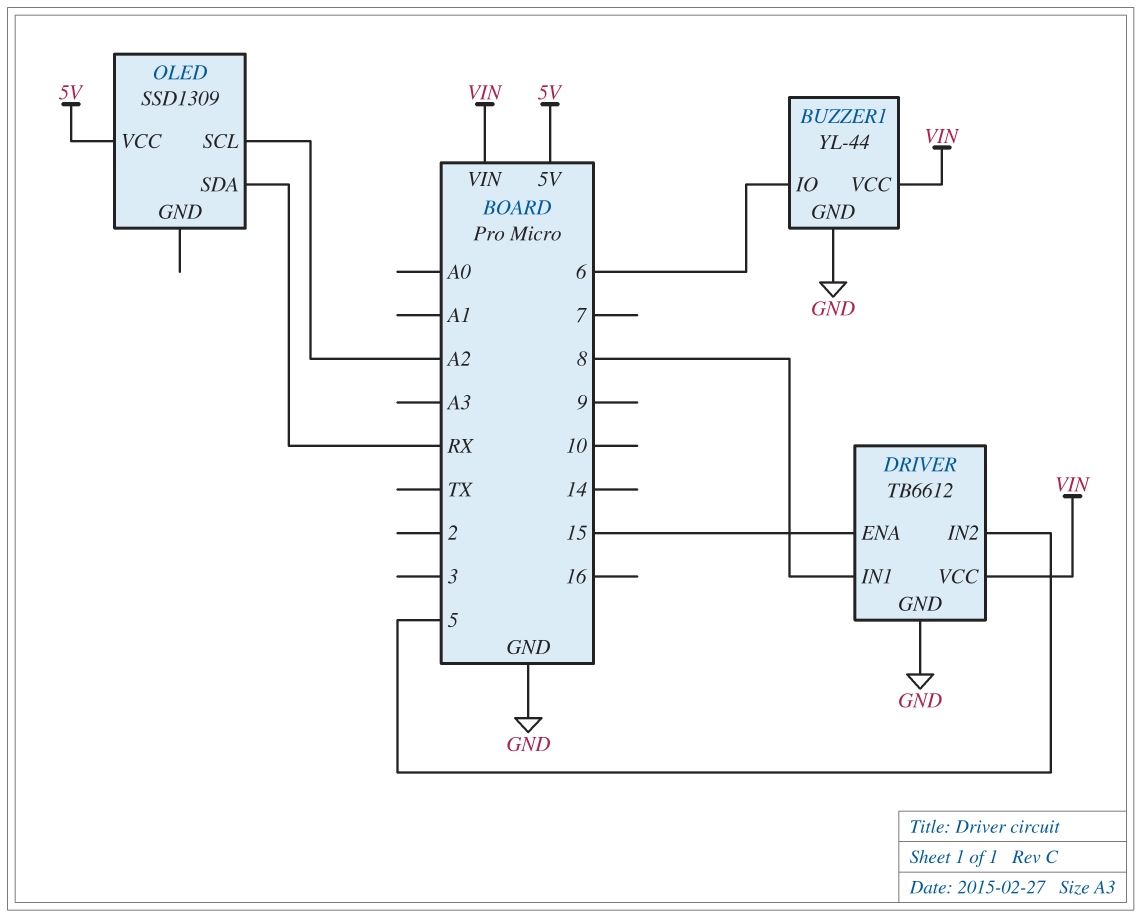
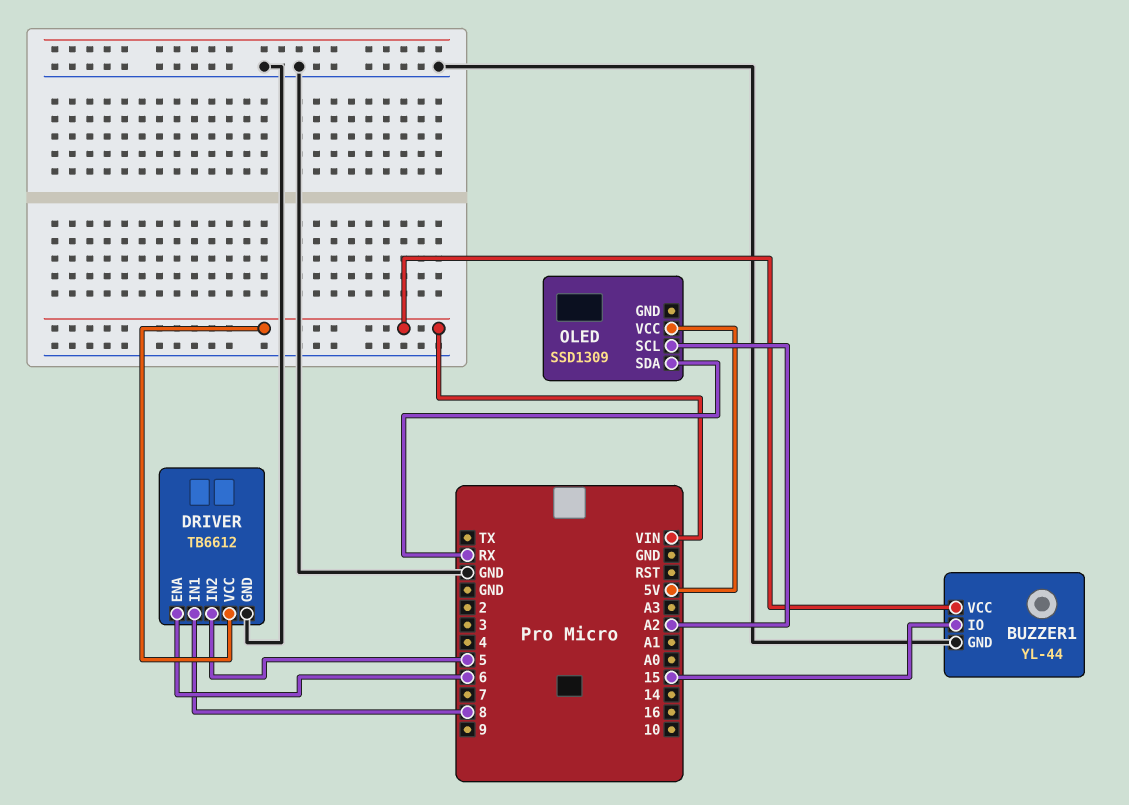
BUZZER1 pin IO: 6 -> 15
DRIVER pin ENA: 15 -> 6

